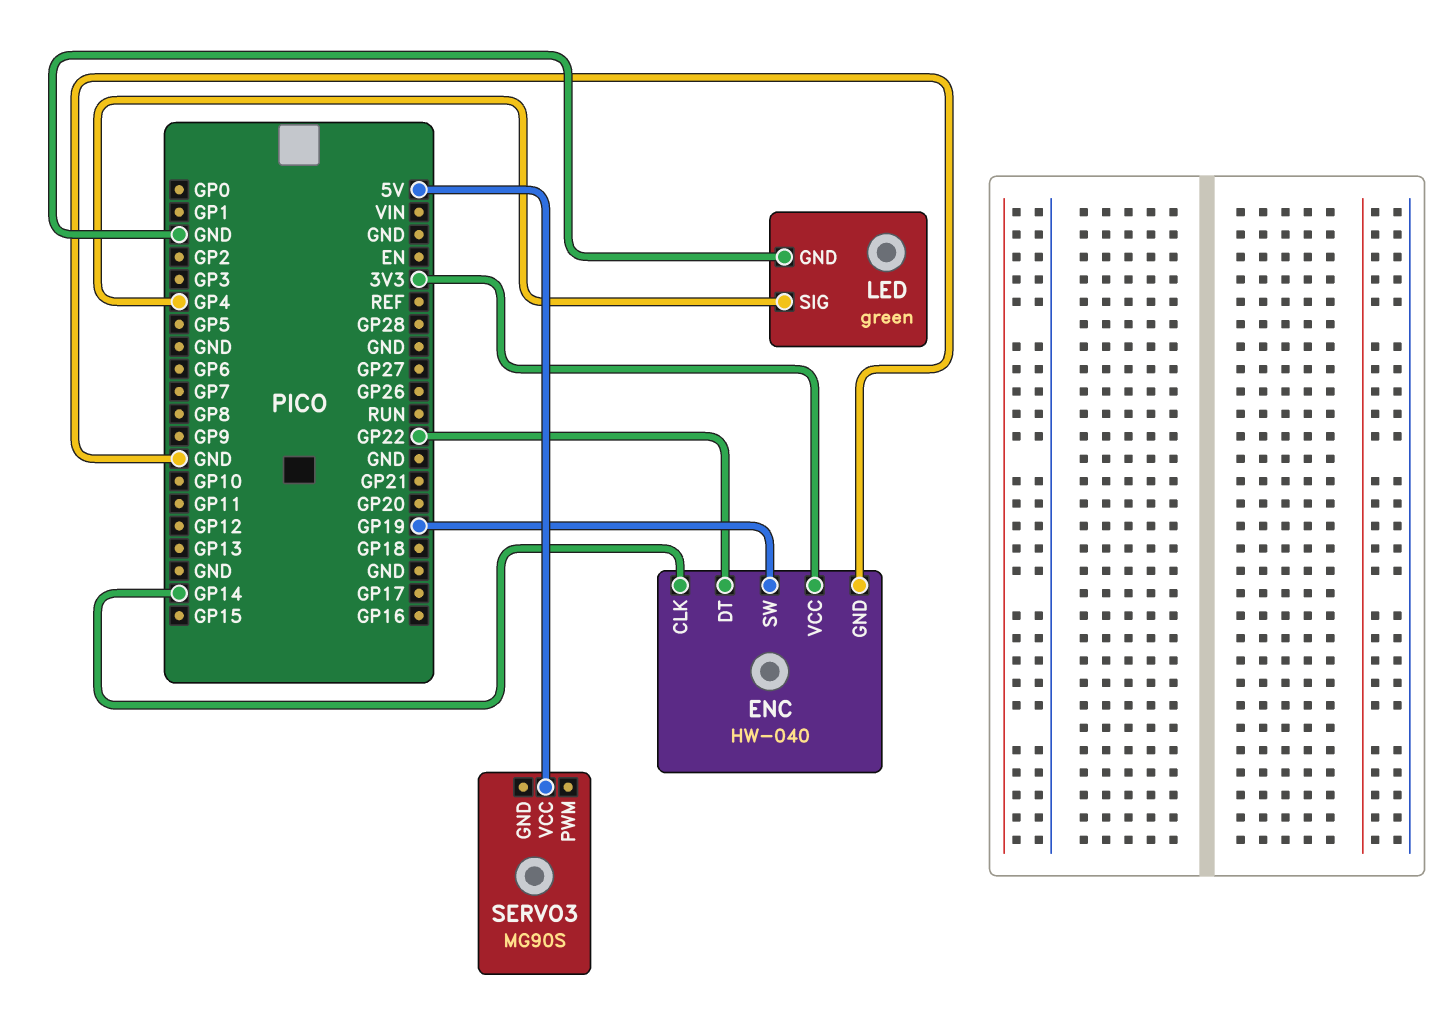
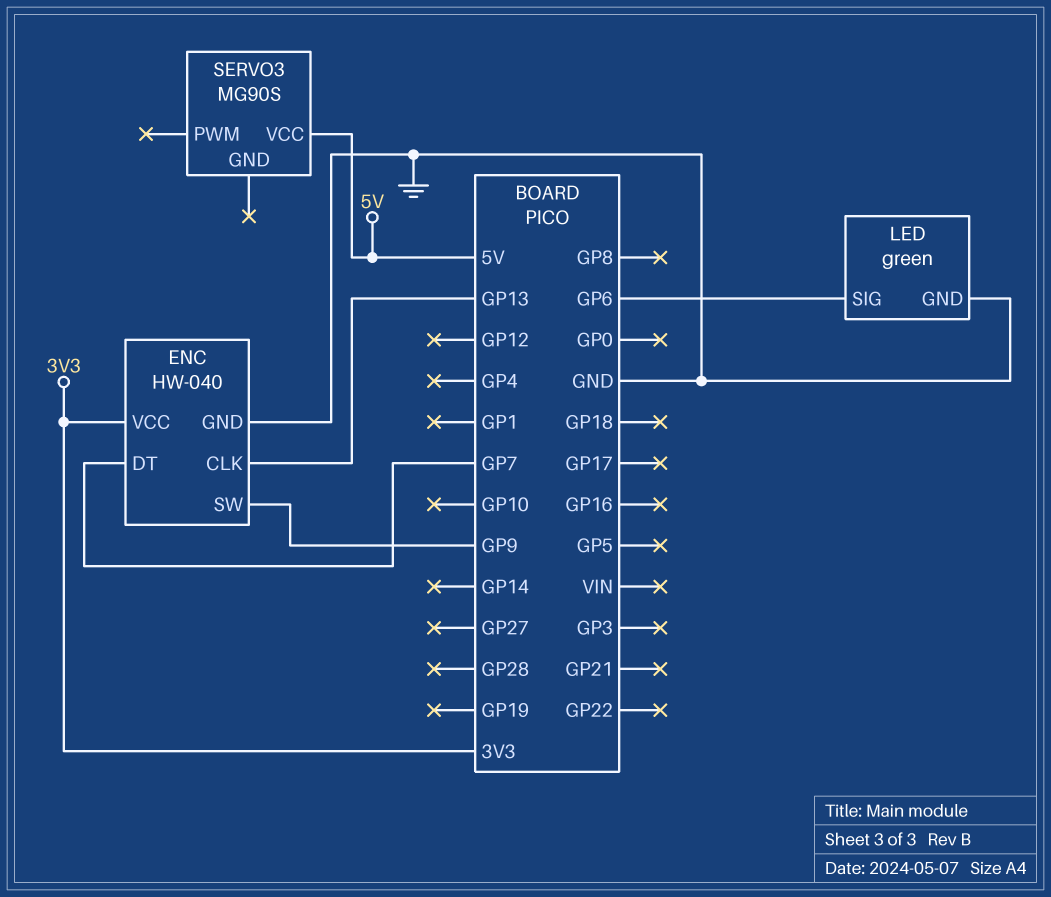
ENC pin CLK: GP14 -> GP13
ENC pin DT: GP22 -> GP7
ENC pin SW: GP19 -> GP9
LED pin SIG: GP4 -> GP6

